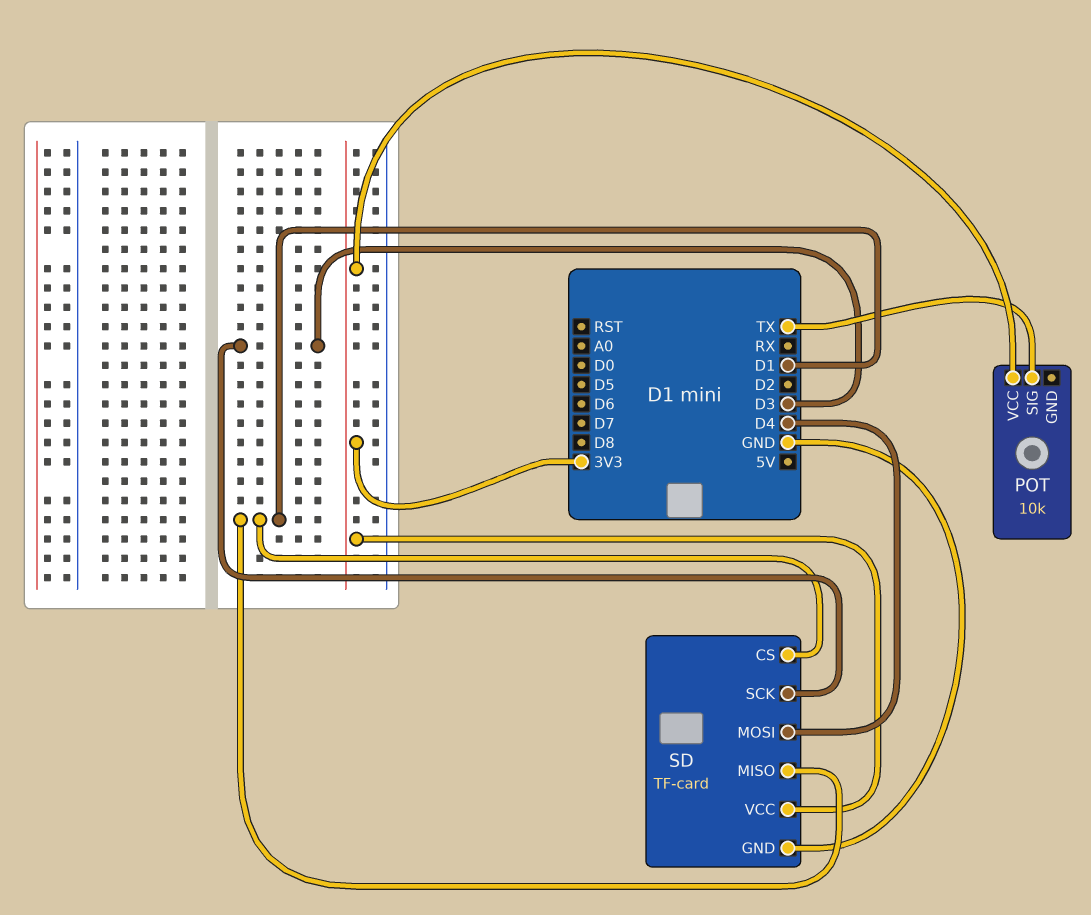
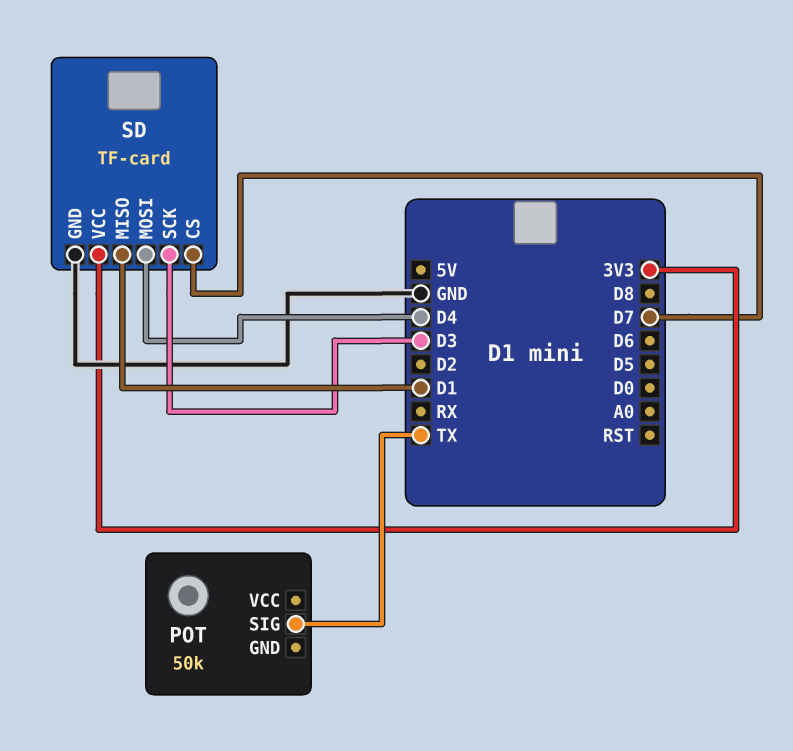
POT: 10k -> 50k
POT pin VCC: 3V3 -> none
SD pin CS: D1 -> D7

